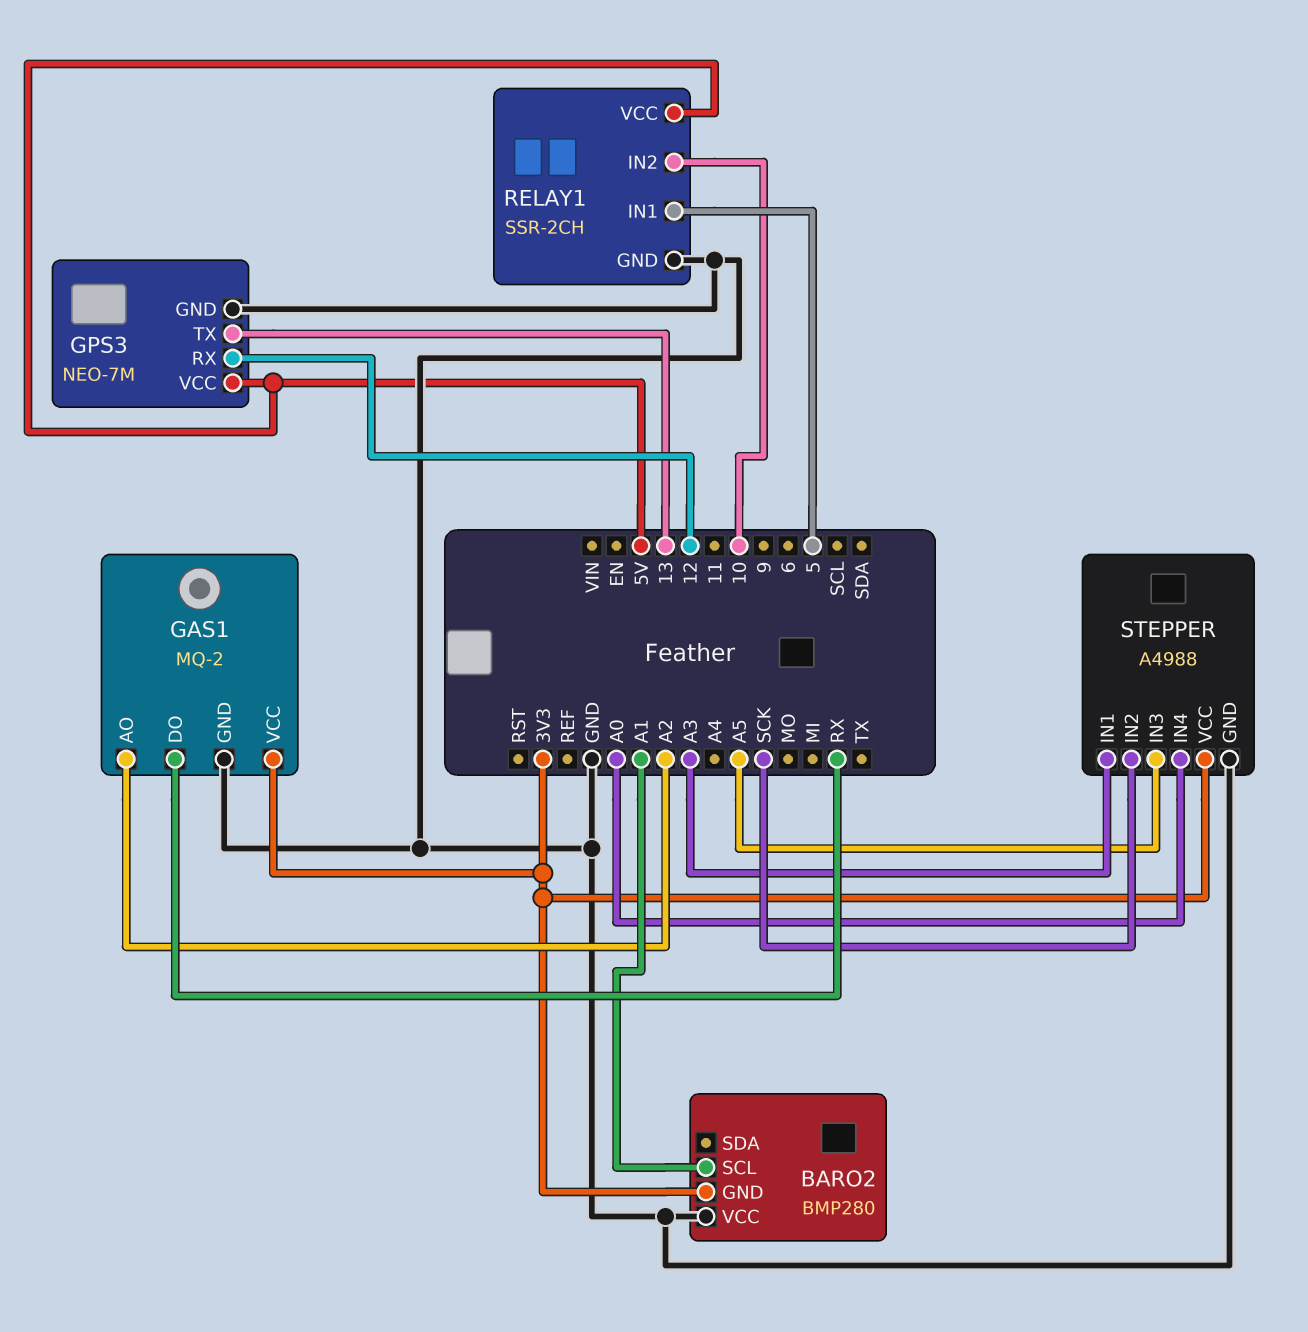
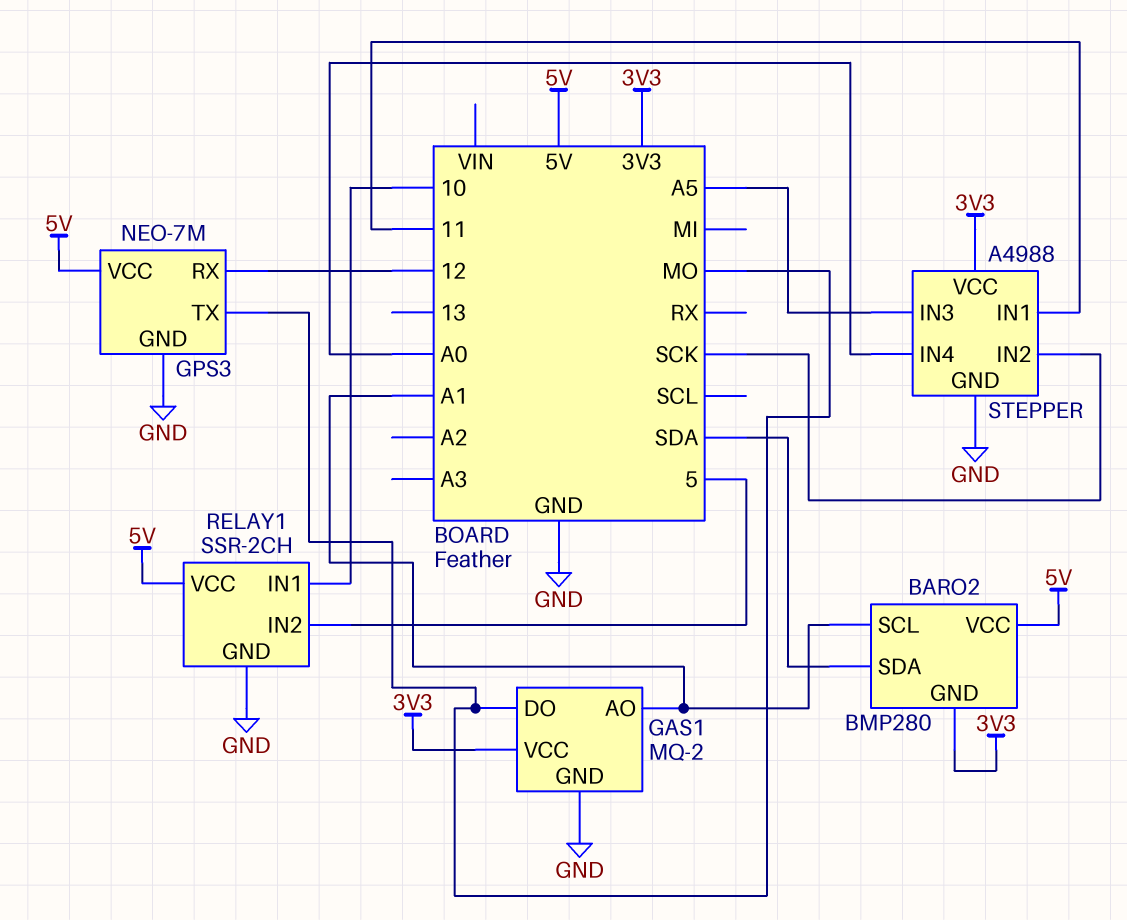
BARO2 pin SDA: none -> SDA
BARO2 pin VCC: GND -> 5V
GAS1 pin AO: A2 -> A1
GAS1 pin DO: RX -> MO
GPS3 pin TX: 13 -> MO
RELAY1 pin IN1: 5 -> 10
RELAY1 pin IN2: 10 -> 5
STEPPER pin IN1: A3 -> 11

